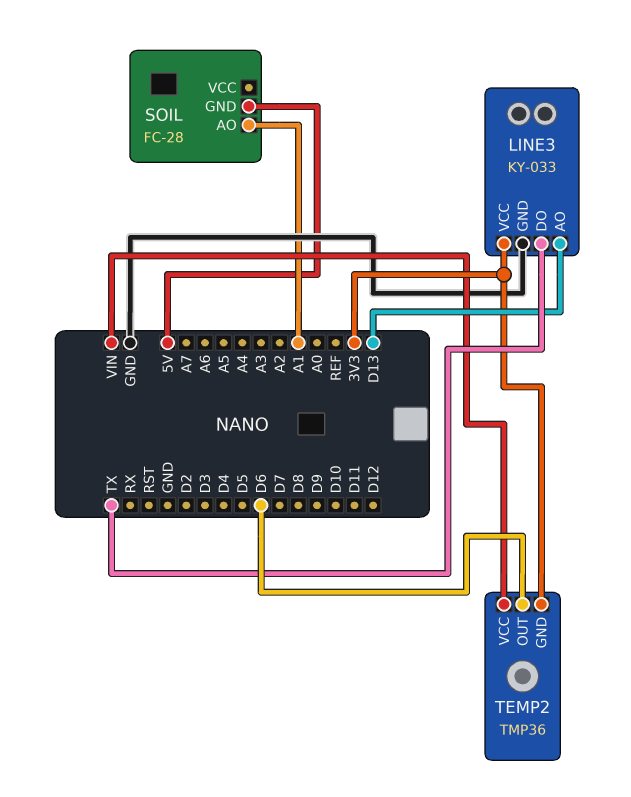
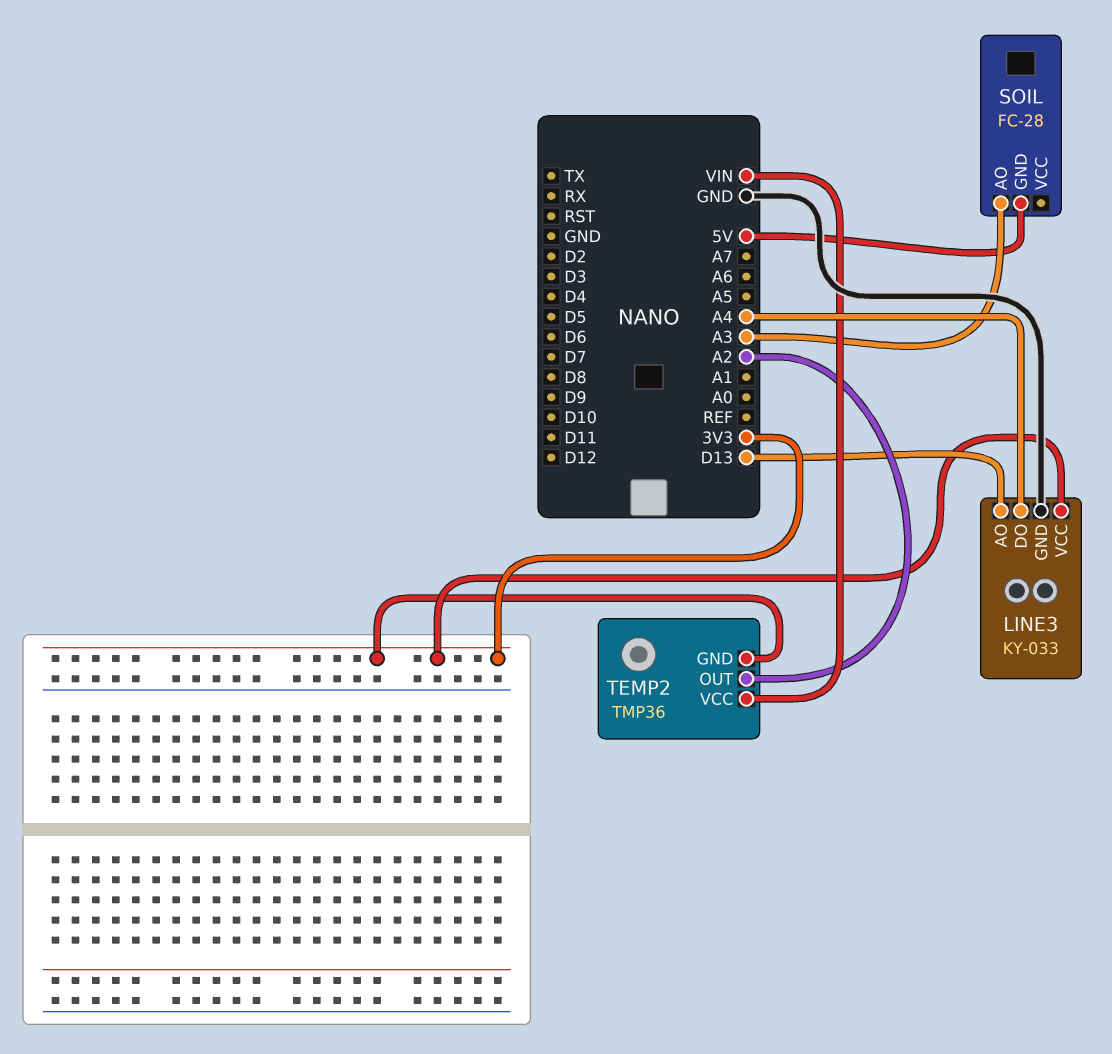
LINE3 pin DO: TX -> A4
SOIL pin AO: A1 -> A3
TEMP2 pin OUT: D6 -> A2

